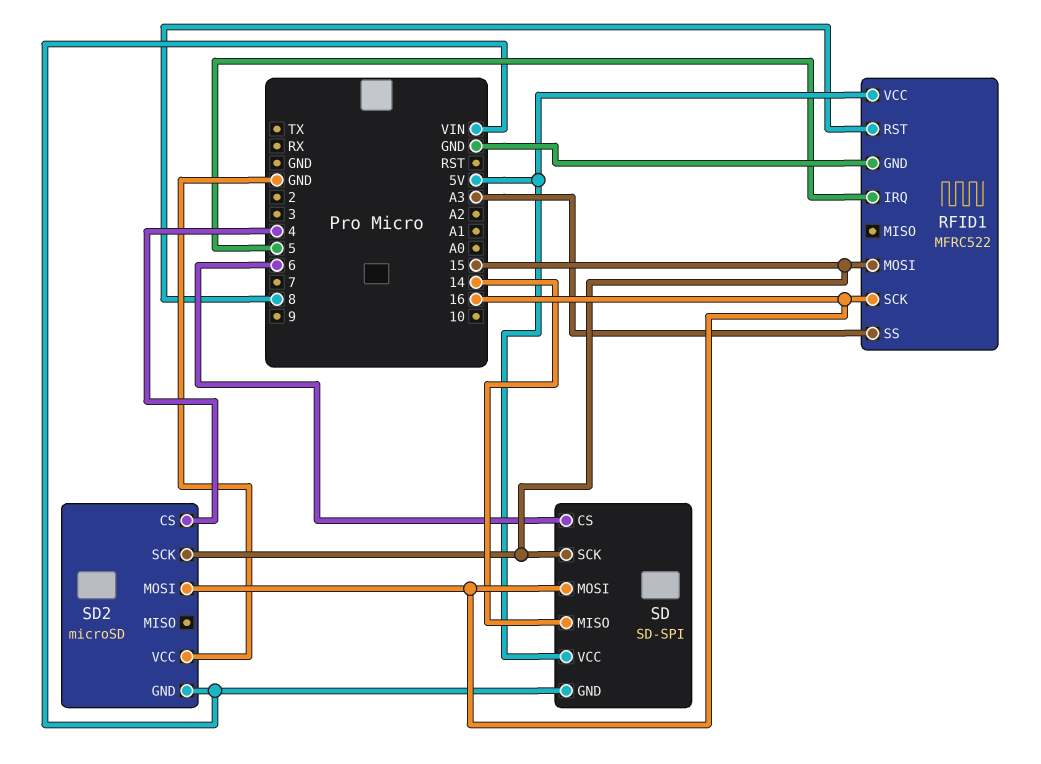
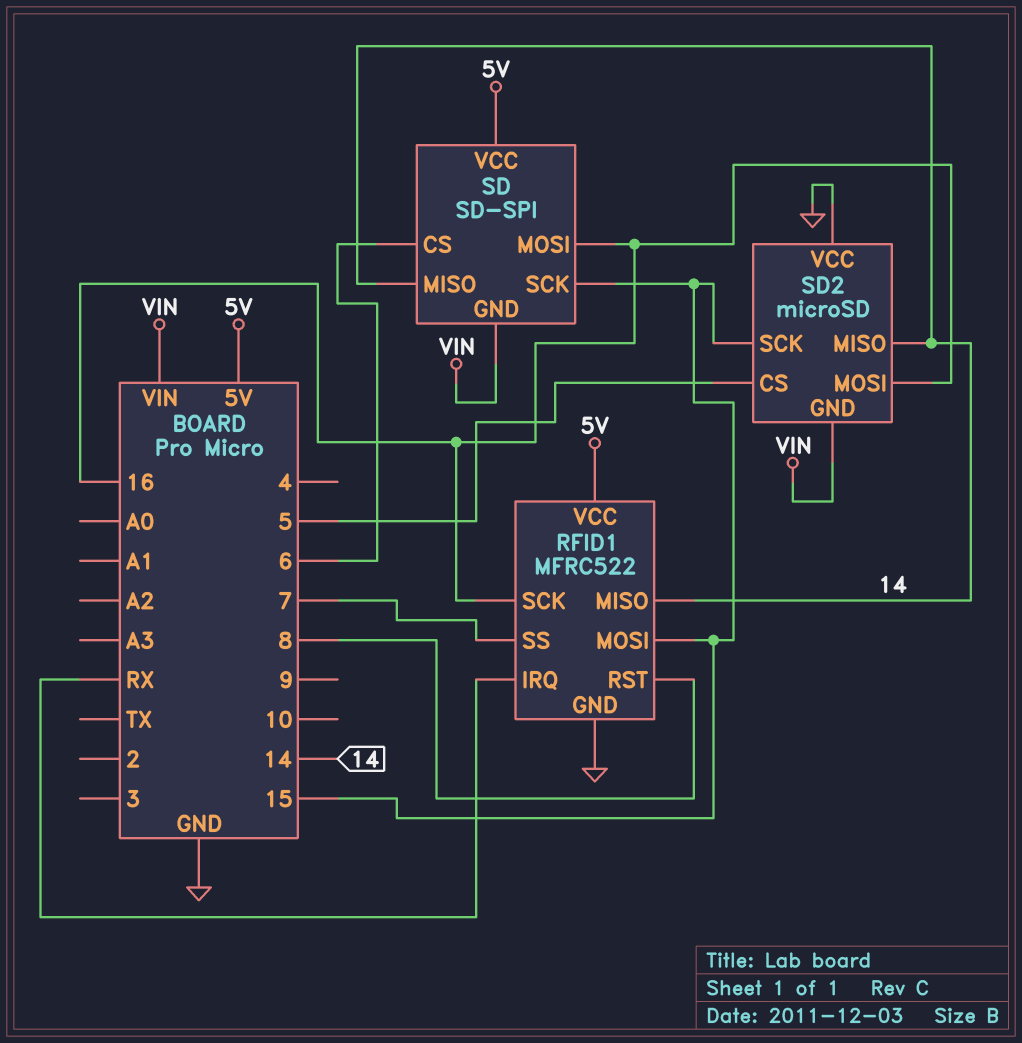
RFID1 pin IRQ: 5 -> RX
RFID1 pin MISO: none -> 14
RFID1 pin SS: A3 -> 7
SD2 pin CS: 4 -> 5
SD2 pin MISO: none -> 14

